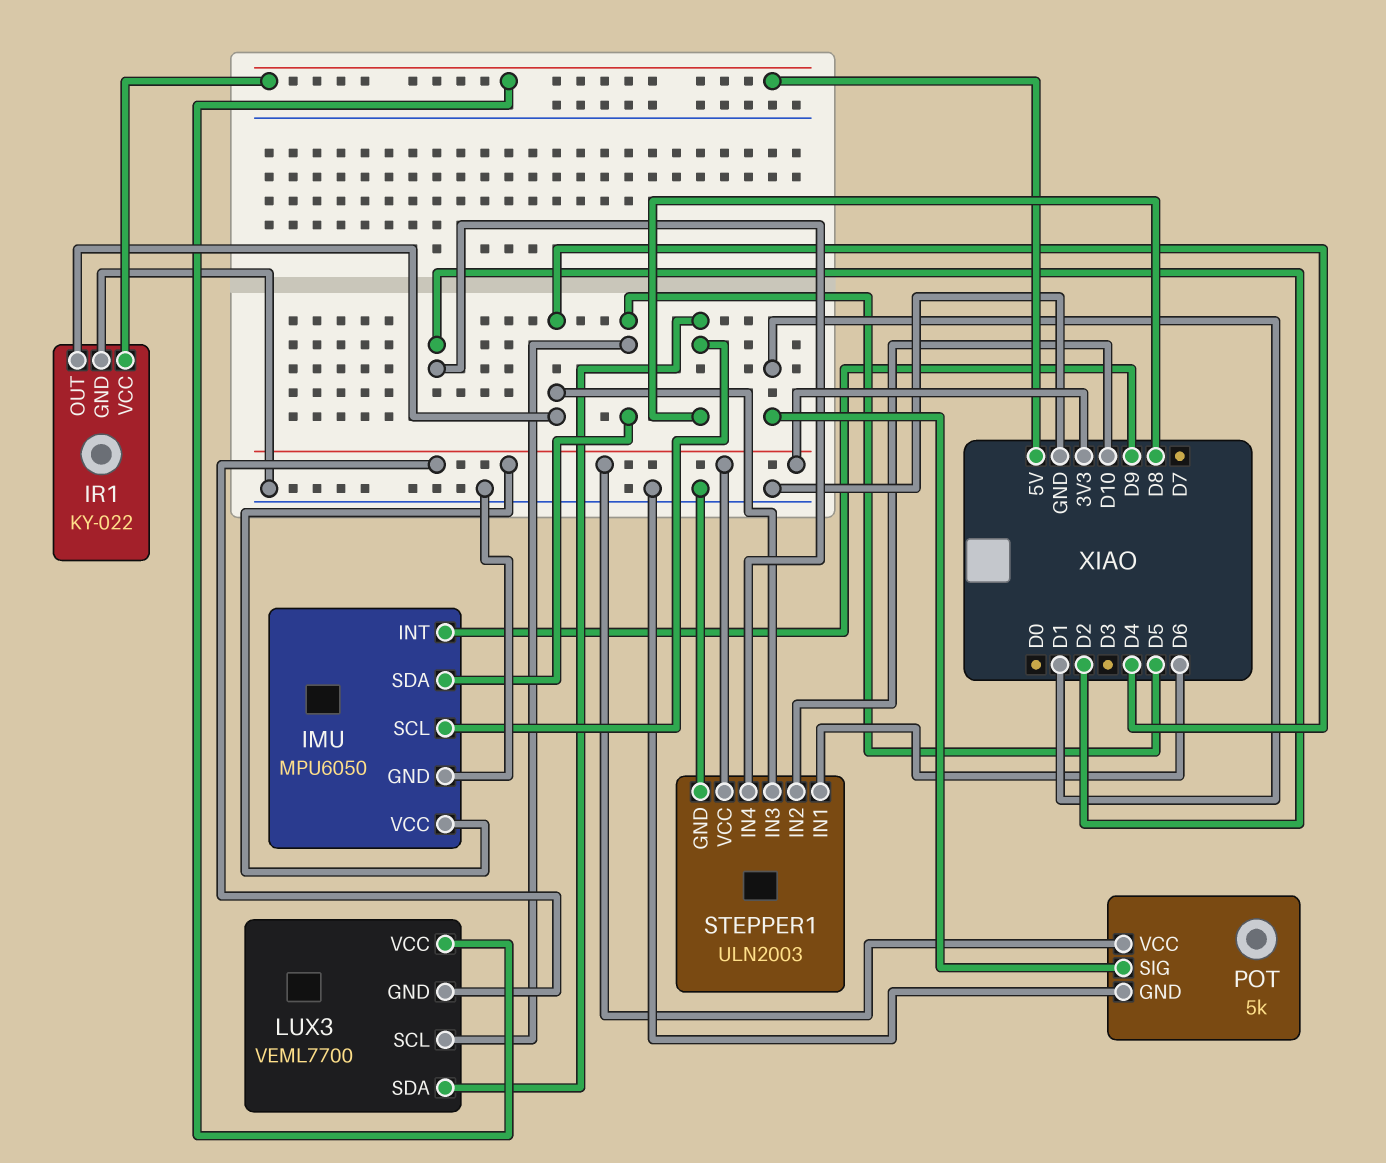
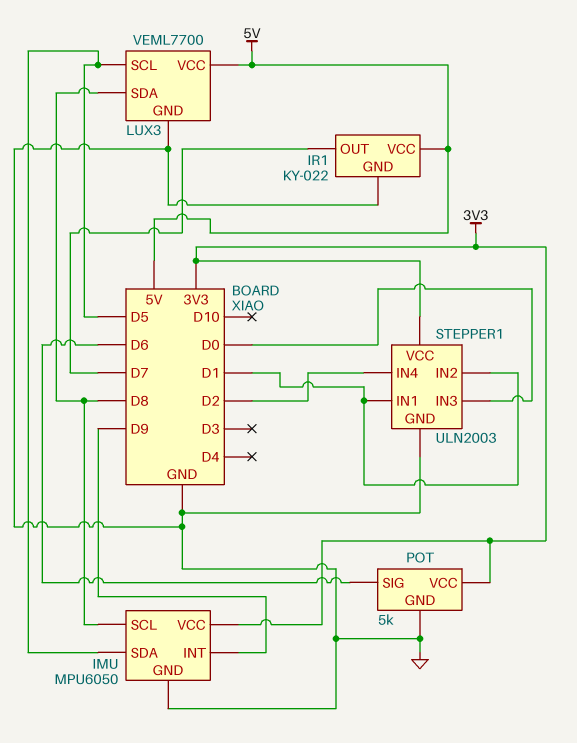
IR1 pin OUT: D4 -> D7
LUX3 pin GND: 3V3 -> GND
POT pin SIG: D1 -> D6
STEPPER1 pin IN1: D6 -> D1
STEPPER1 pin IN2: D10 -> D1
STEPPER1 pin IN3: D4 -> D0

